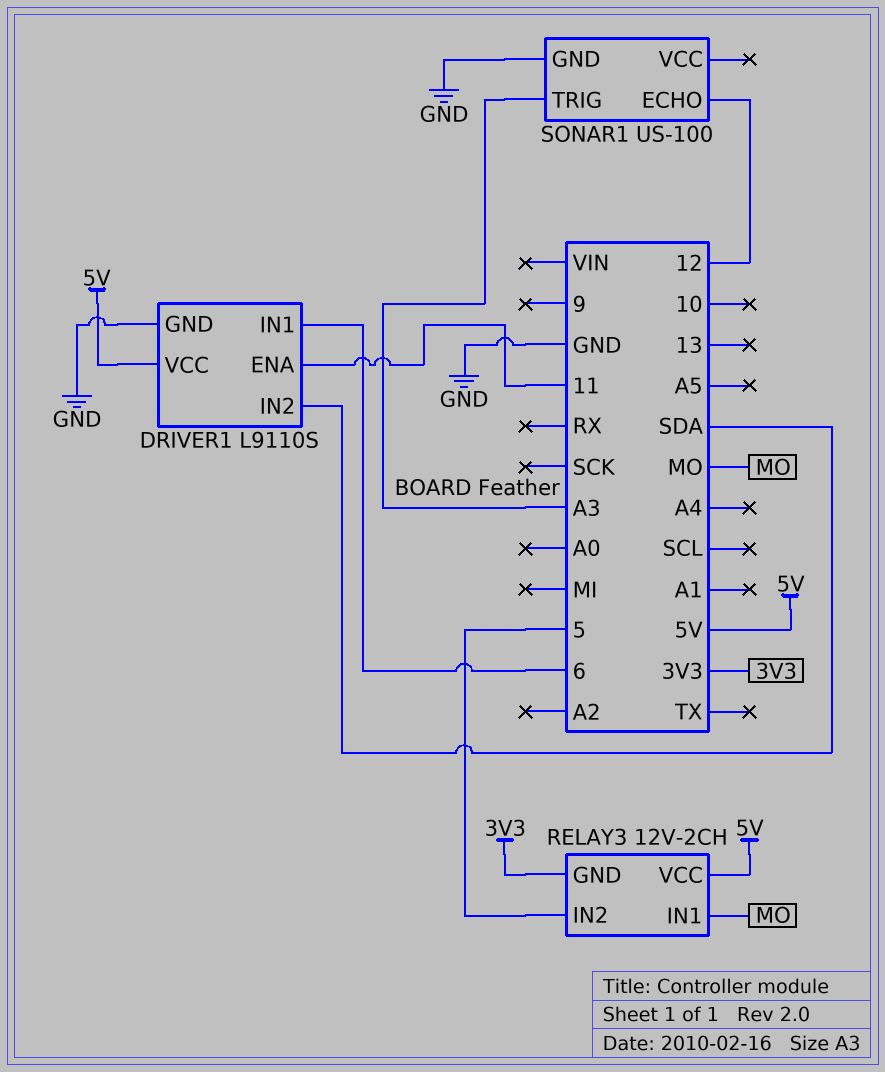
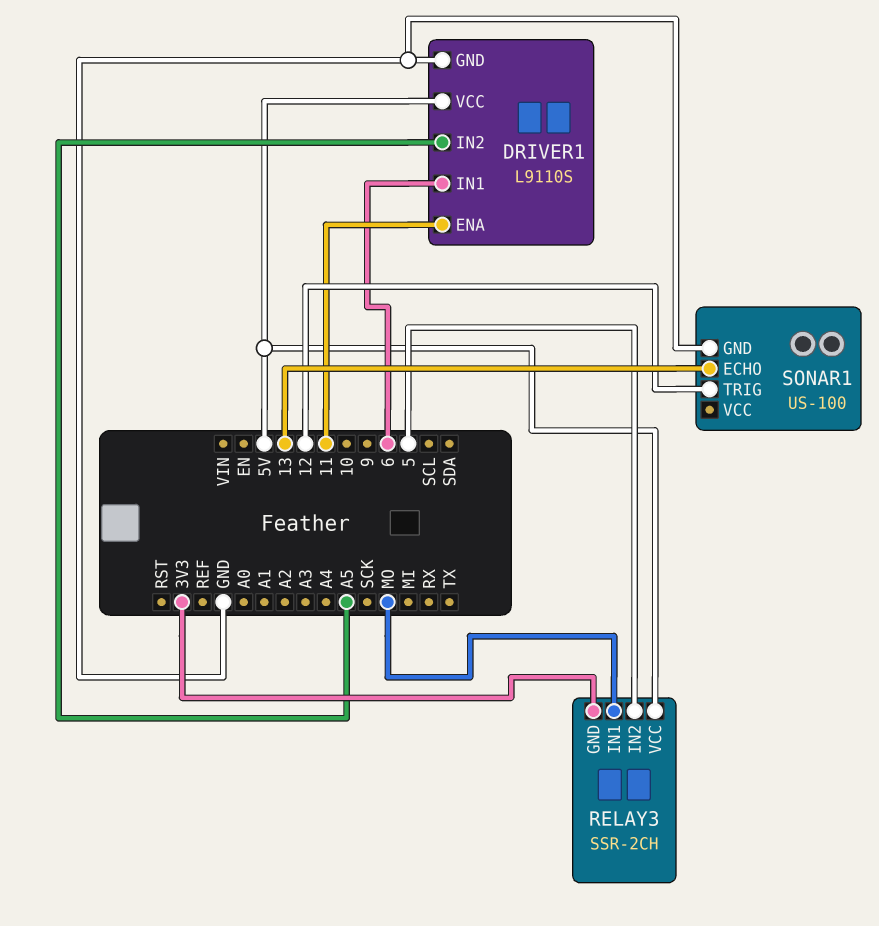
DRIVER1 pin IN2: SDA -> A5
RELAY3: 12V-2CH -> SSR-2CH
SONAR1 pin ECHO: 12 -> 13
SONAR1 pin TRIG: A3 -> 12

